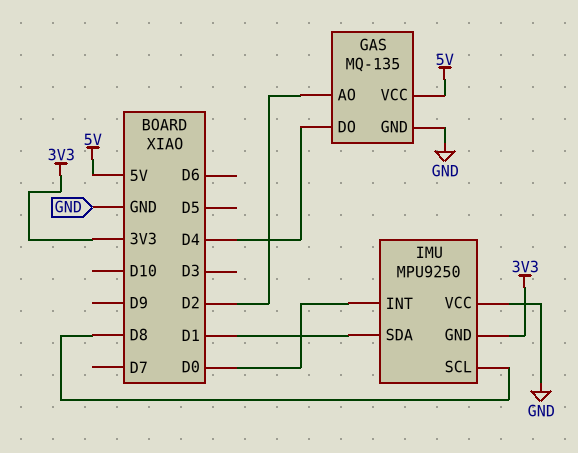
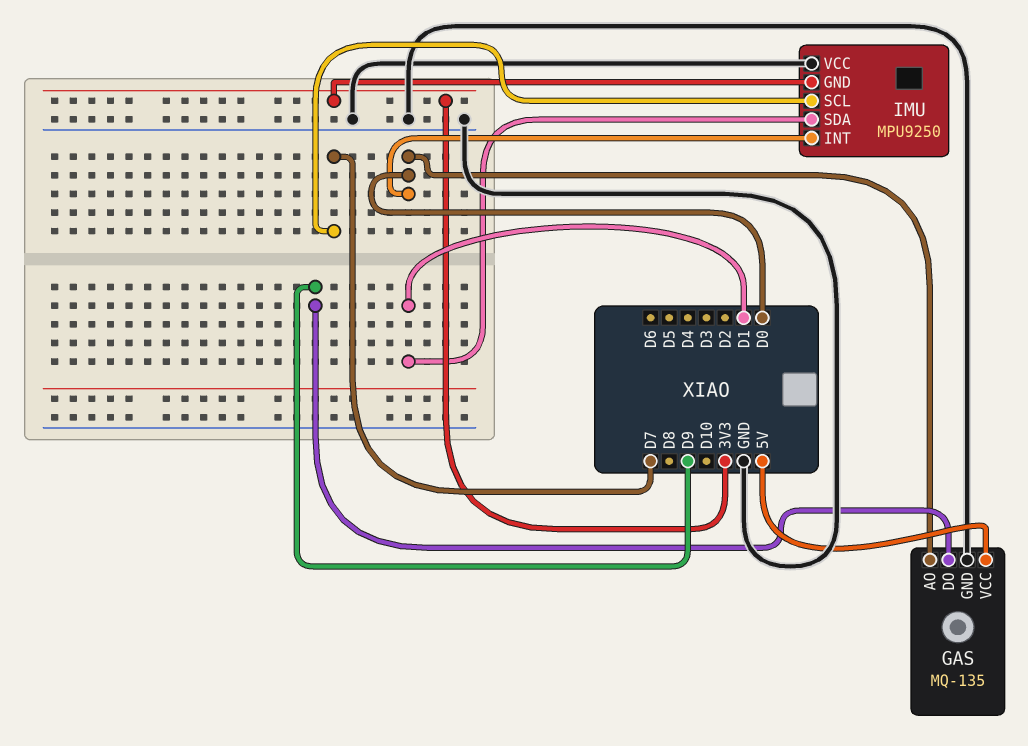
GAS pin AO: D2 -> D0
GAS pin DO: D4 -> D9
IMU pin SCL: D8 -> D7

